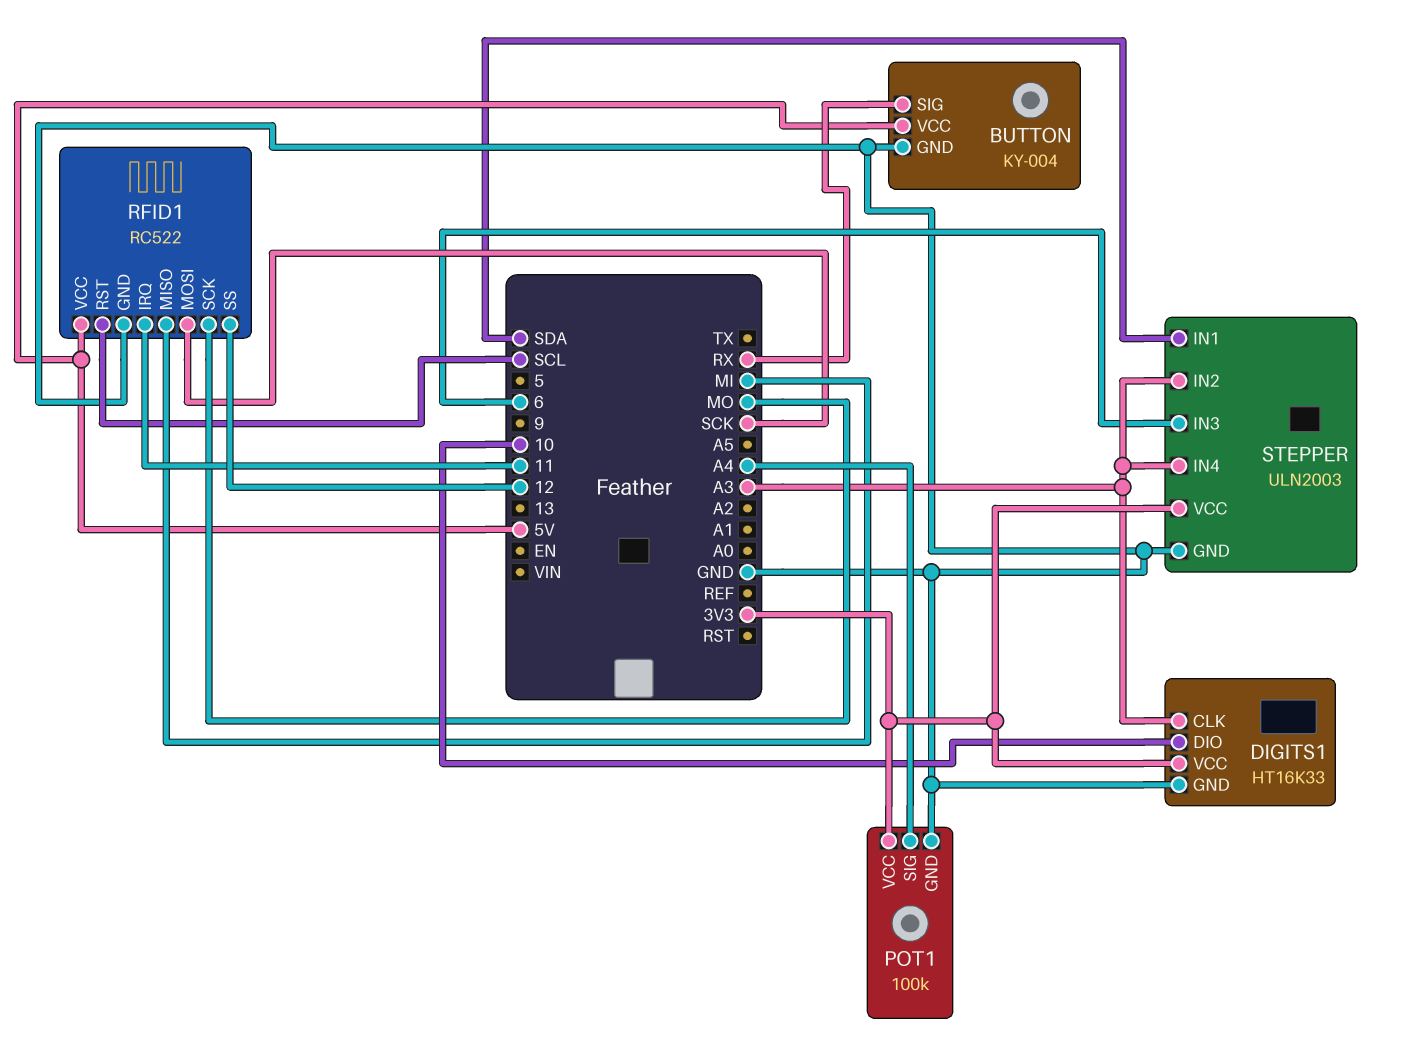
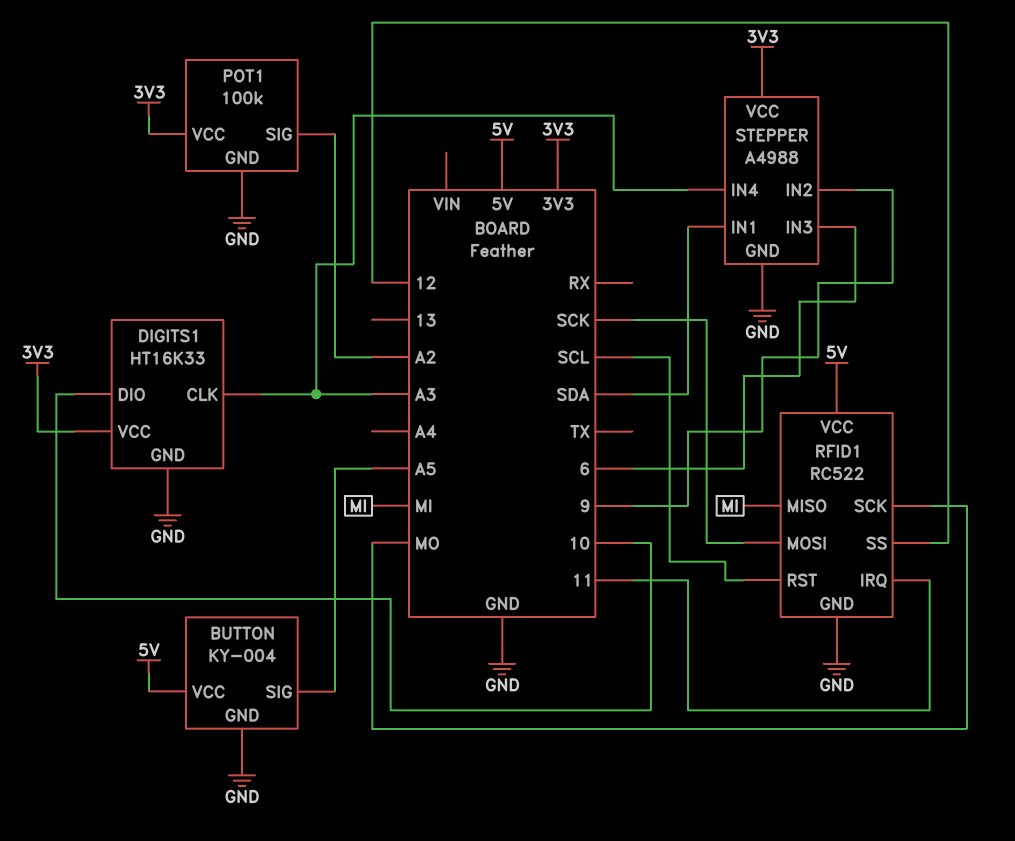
BUTTON pin SIG: RX -> A5
POT1 pin SIG: A4 -> A2
STEPPER: ULN2003 -> A4988
STEPPER pin IN2: A3 -> 9

